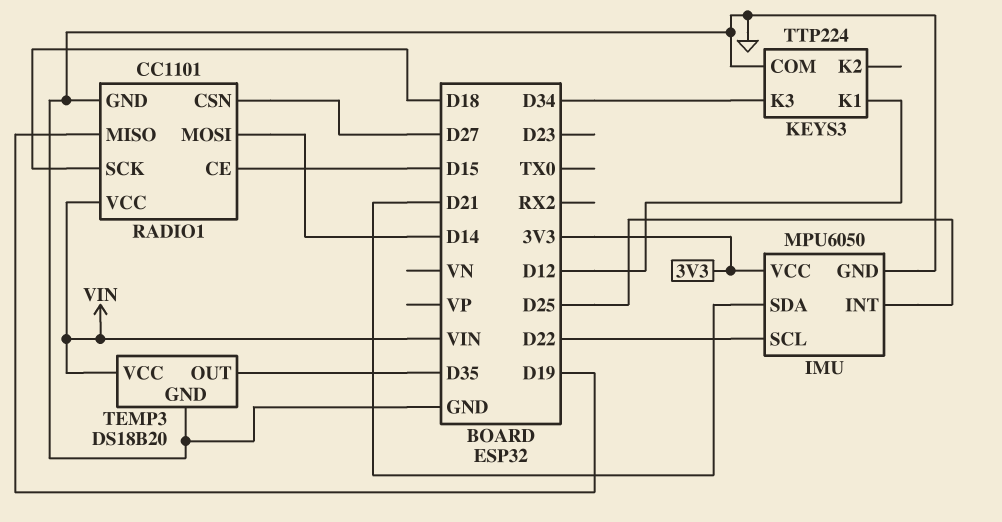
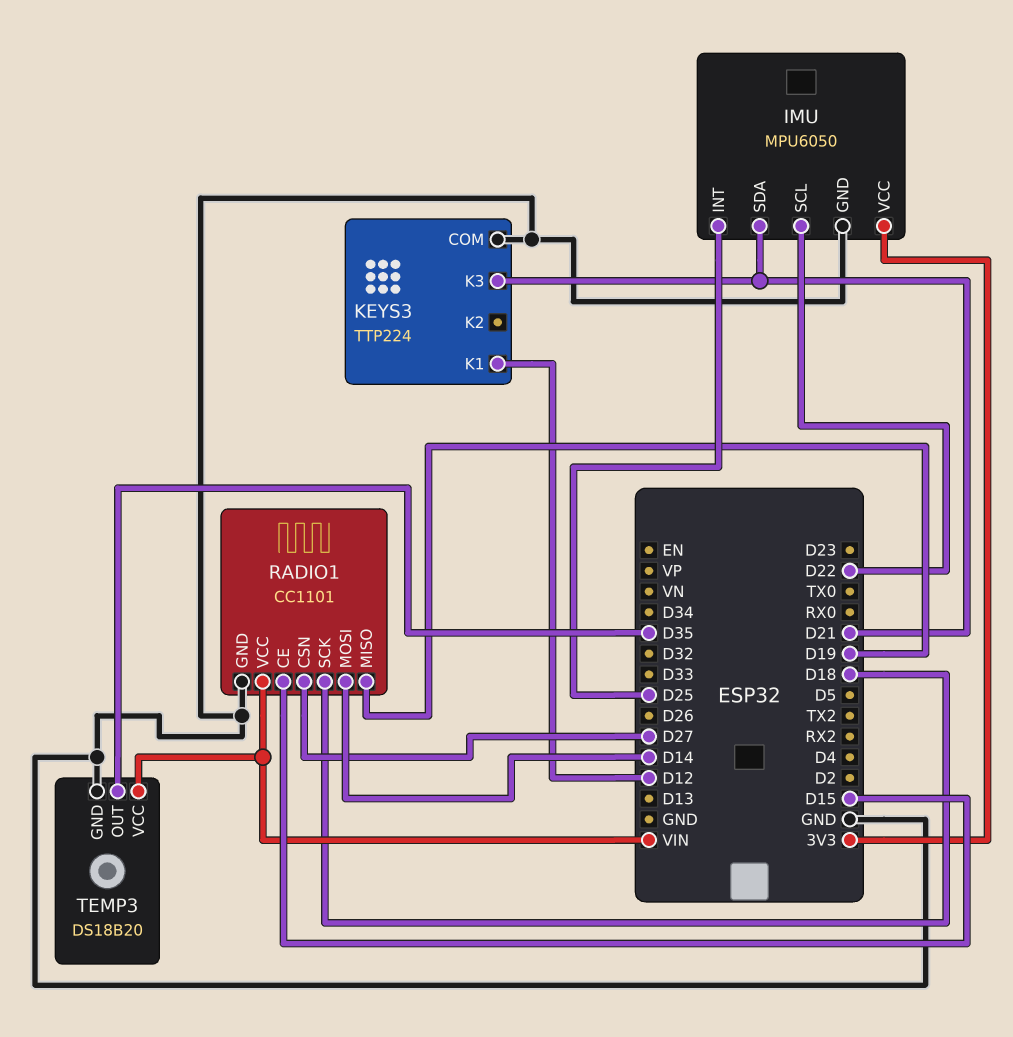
KEYS3 pin K3: D34 -> D21

